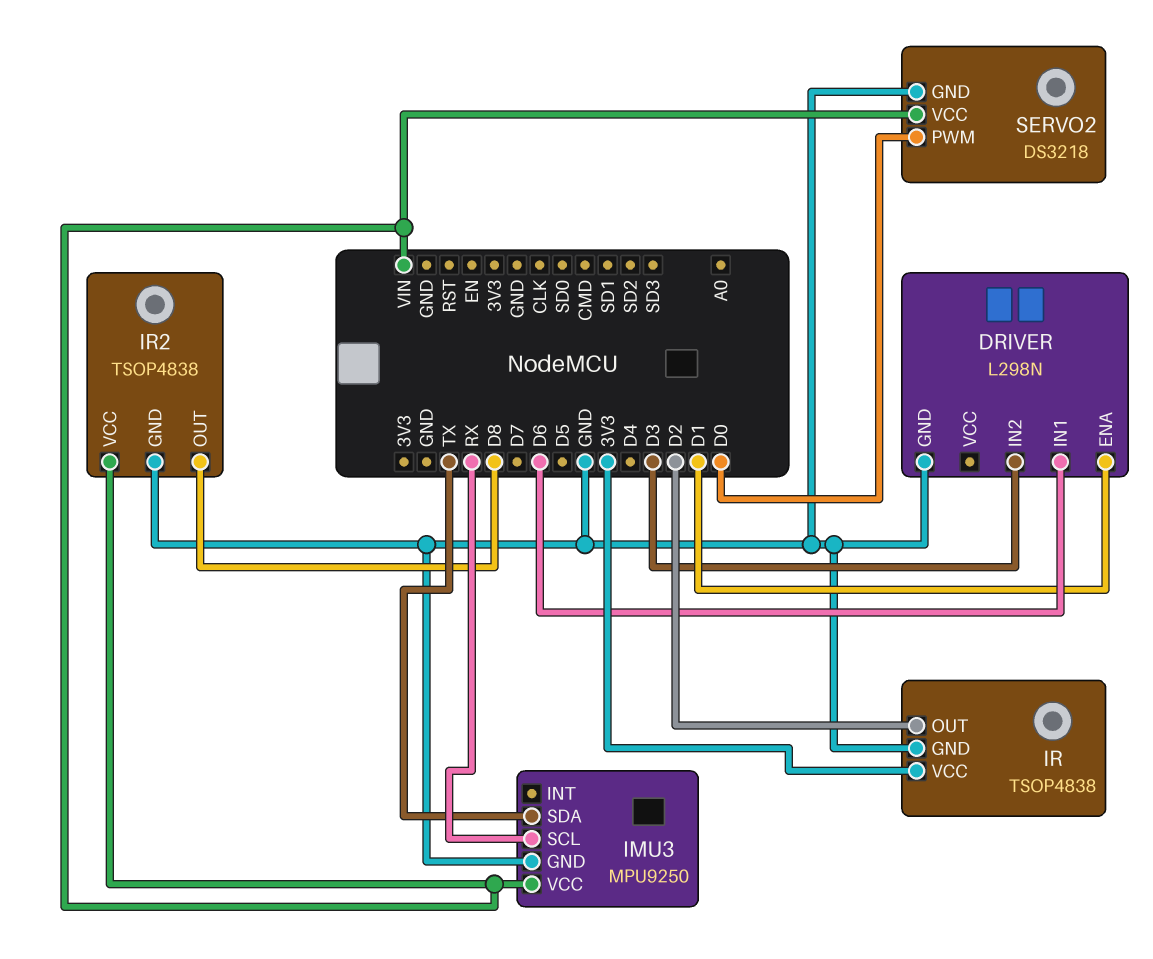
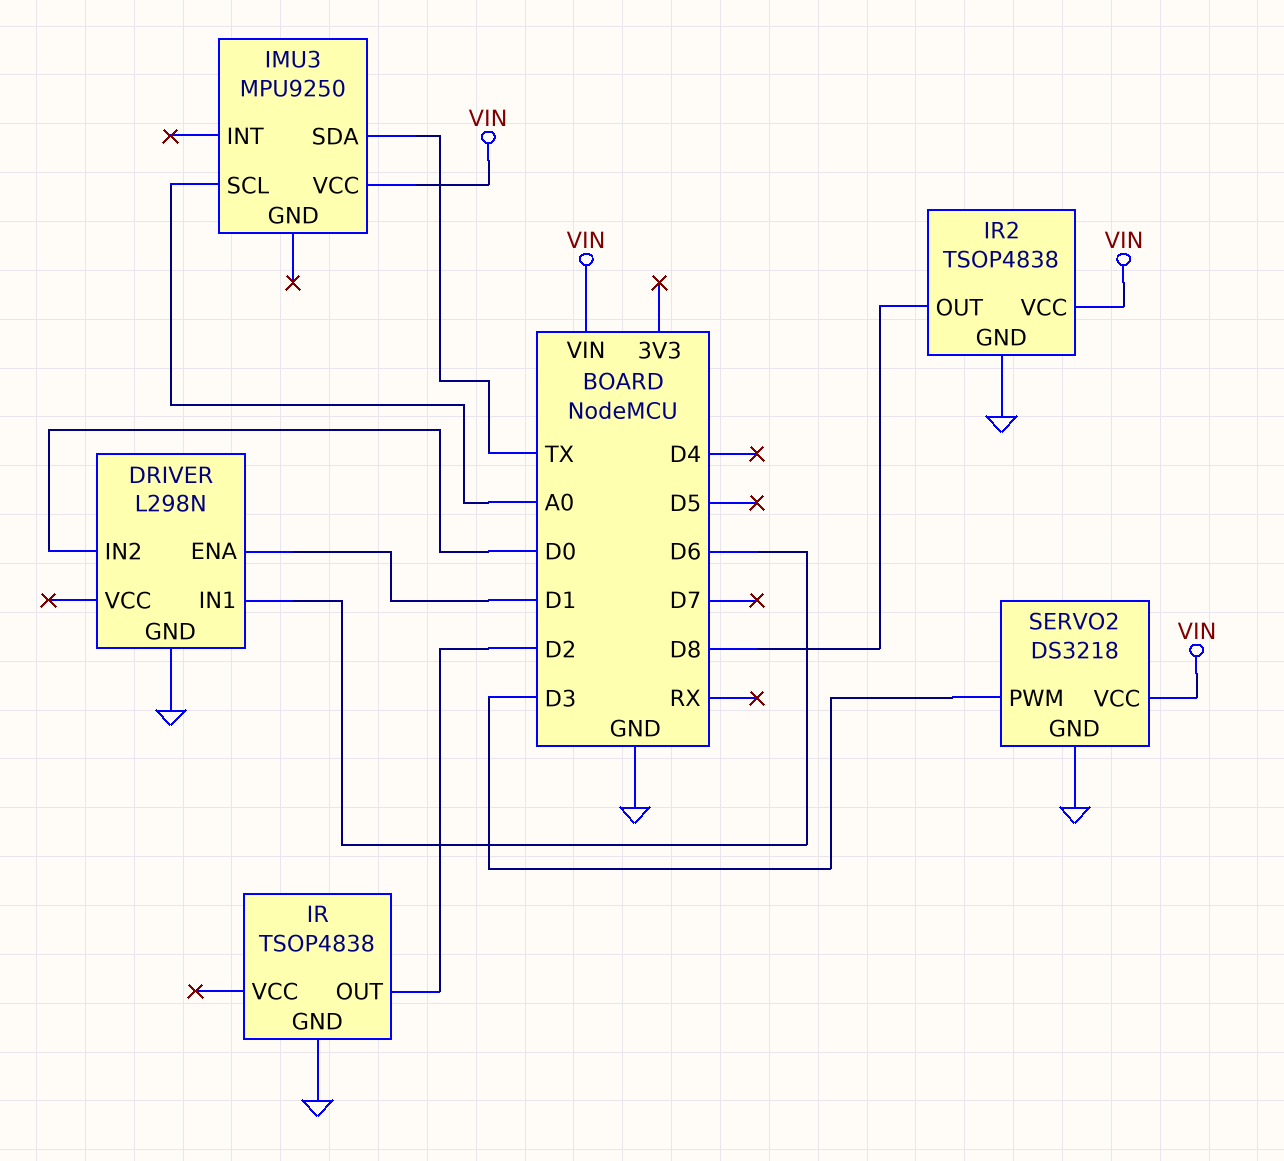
DRIVER pin IN2: D3 -> D0
IMU3 pin GND: GND -> none
IMU3 pin SCL: RX -> A0
IR pin VCC: 3V3 -> none
SERVO2 pin PWM: D0 -> D3

